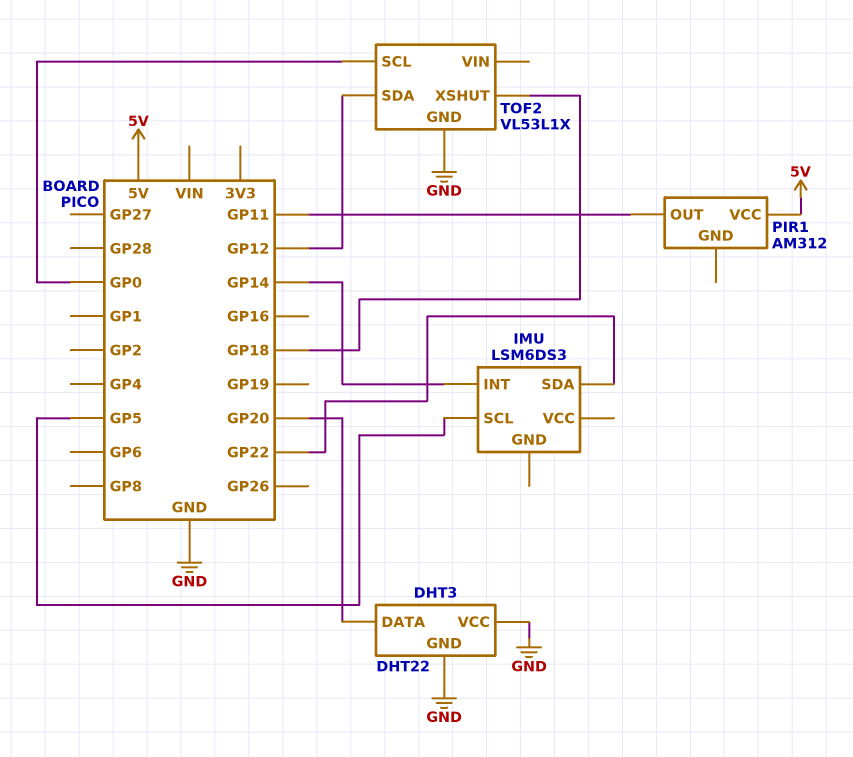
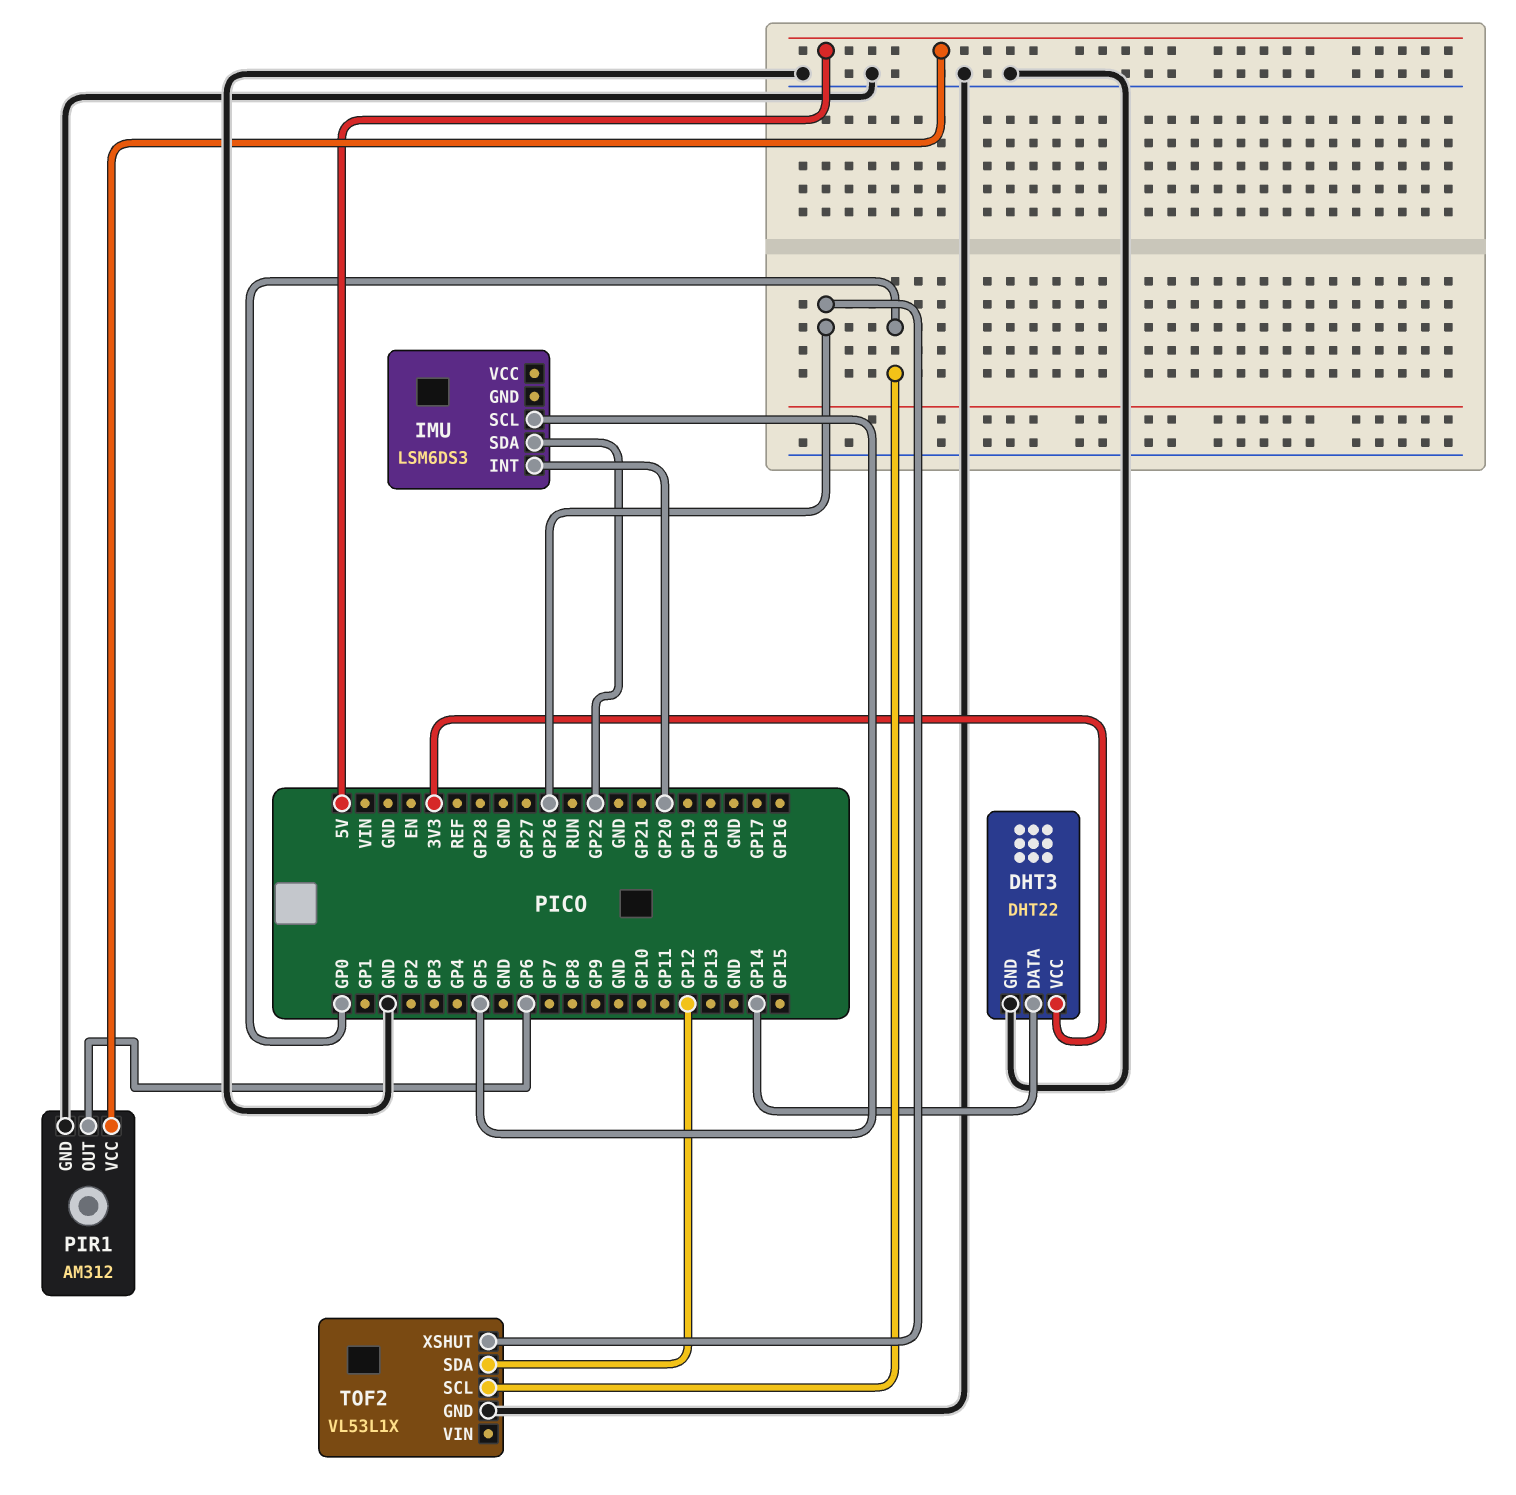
DHT3 pin DATA: GP20 -> GP14
DHT3 pin VCC: GND -> 3V3
IMU pin INT: GP14 -> GP20
PIR1 pin GND: none -> GND
PIR1 pin OUT: GP11 -> GP6
TOF2 pin XSHUT: GP18 -> GP26

